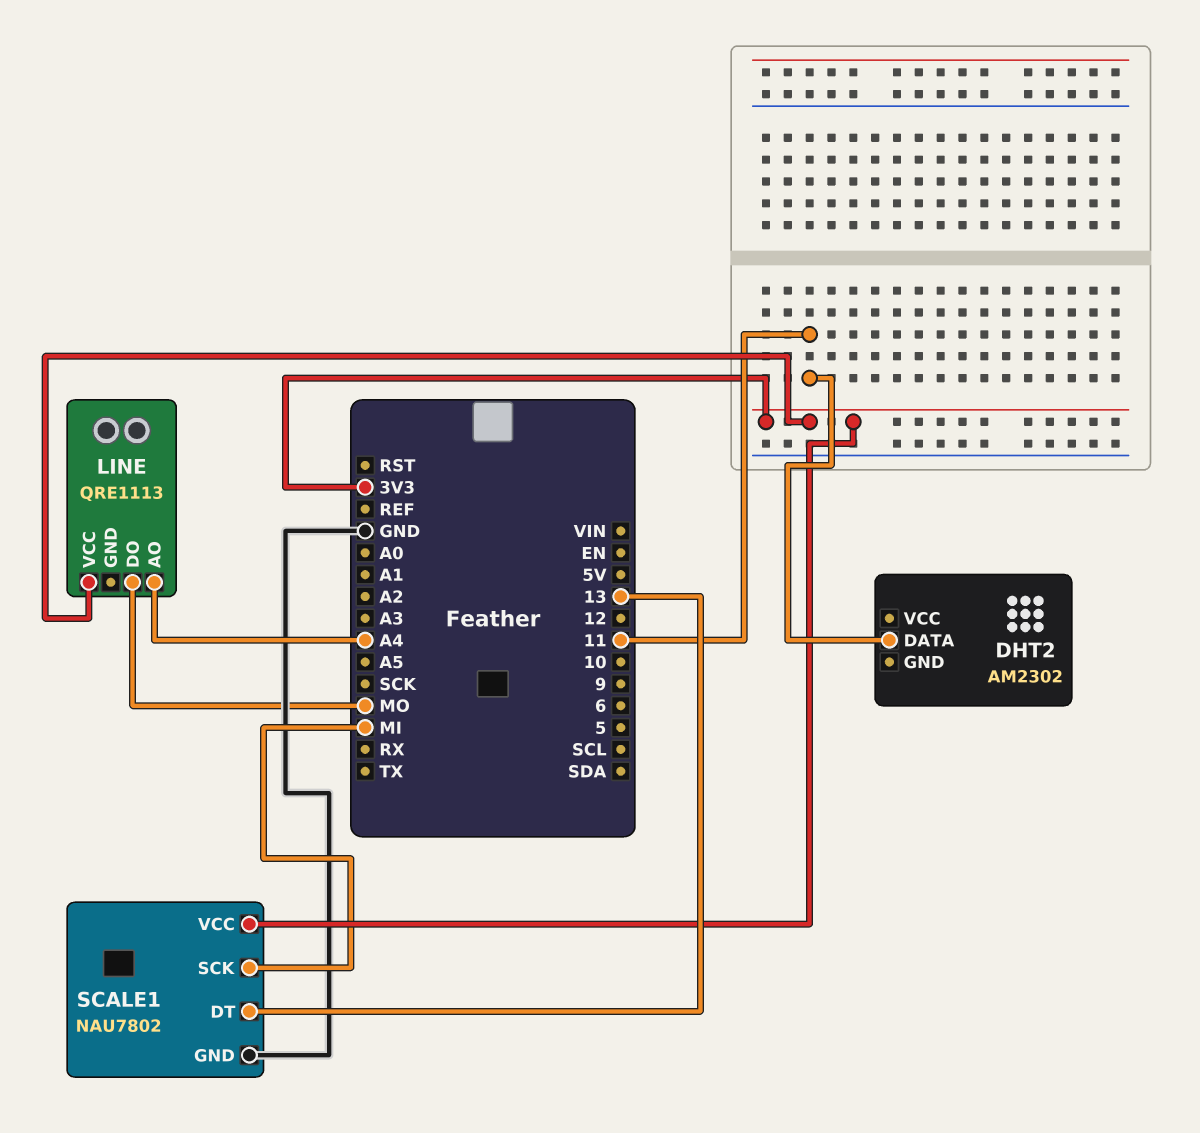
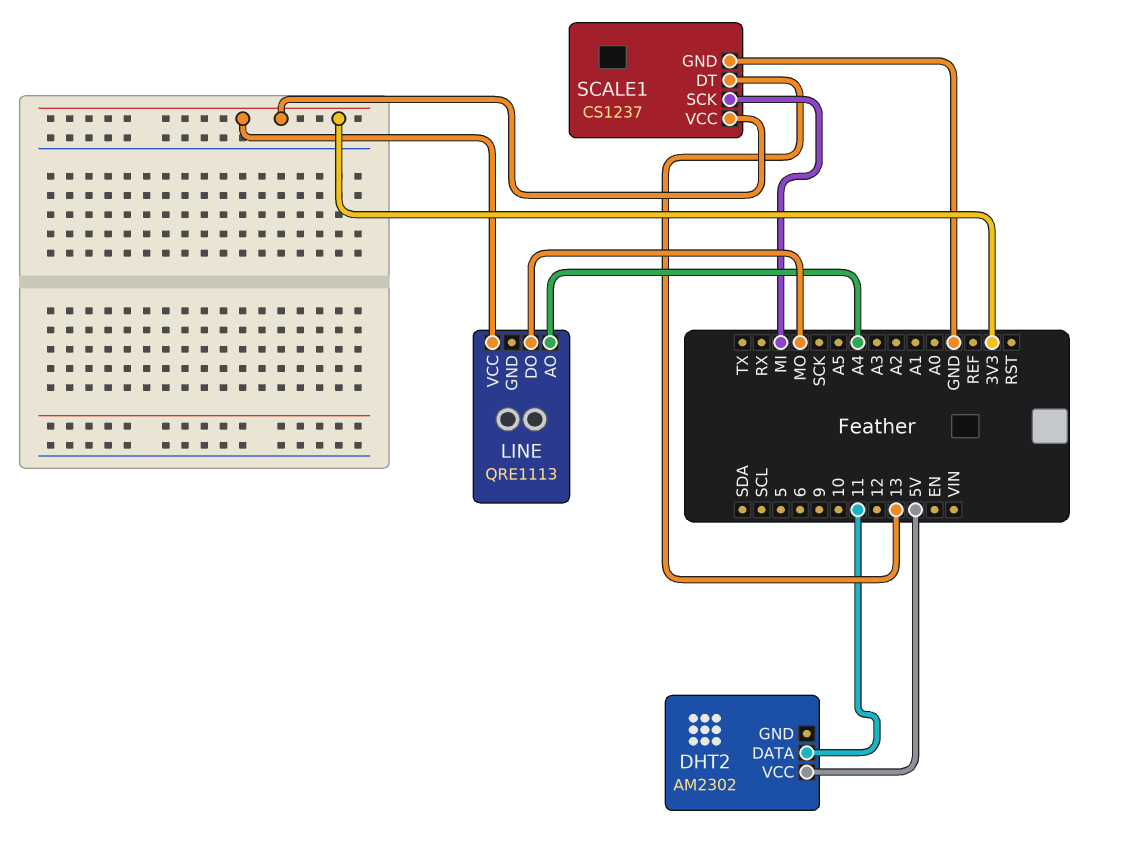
DHT2 pin VCC: none -> 5V
SCALE1: NAU7802 -> CS1237

